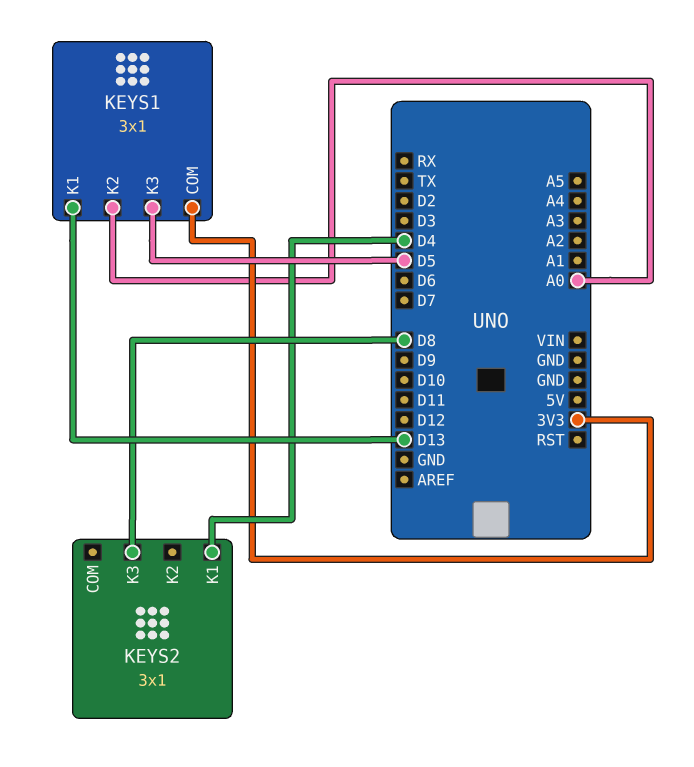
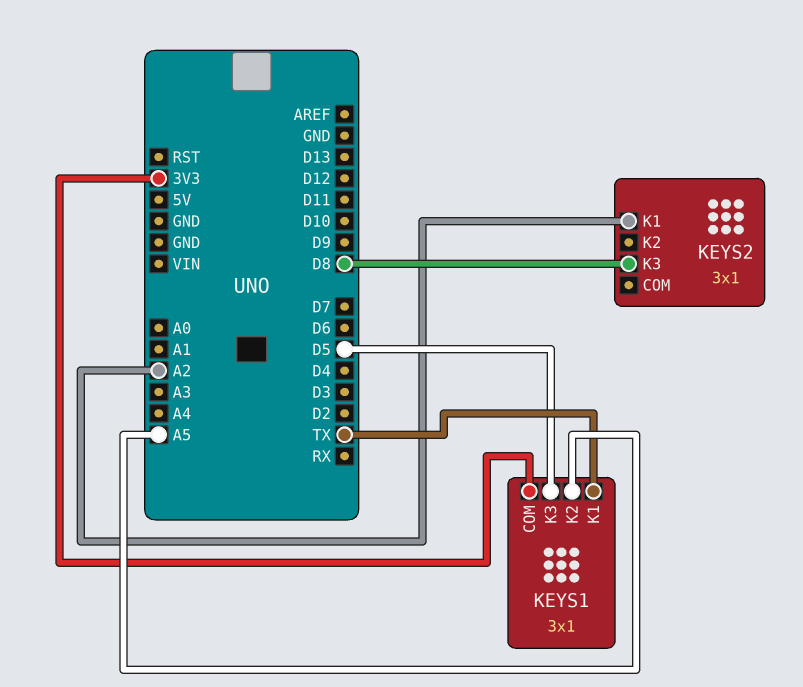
KEYS1 pin K1: D13 -> TX
KEYS1 pin K2: A0 -> A5
KEYS2 pin K1: D4 -> A2

